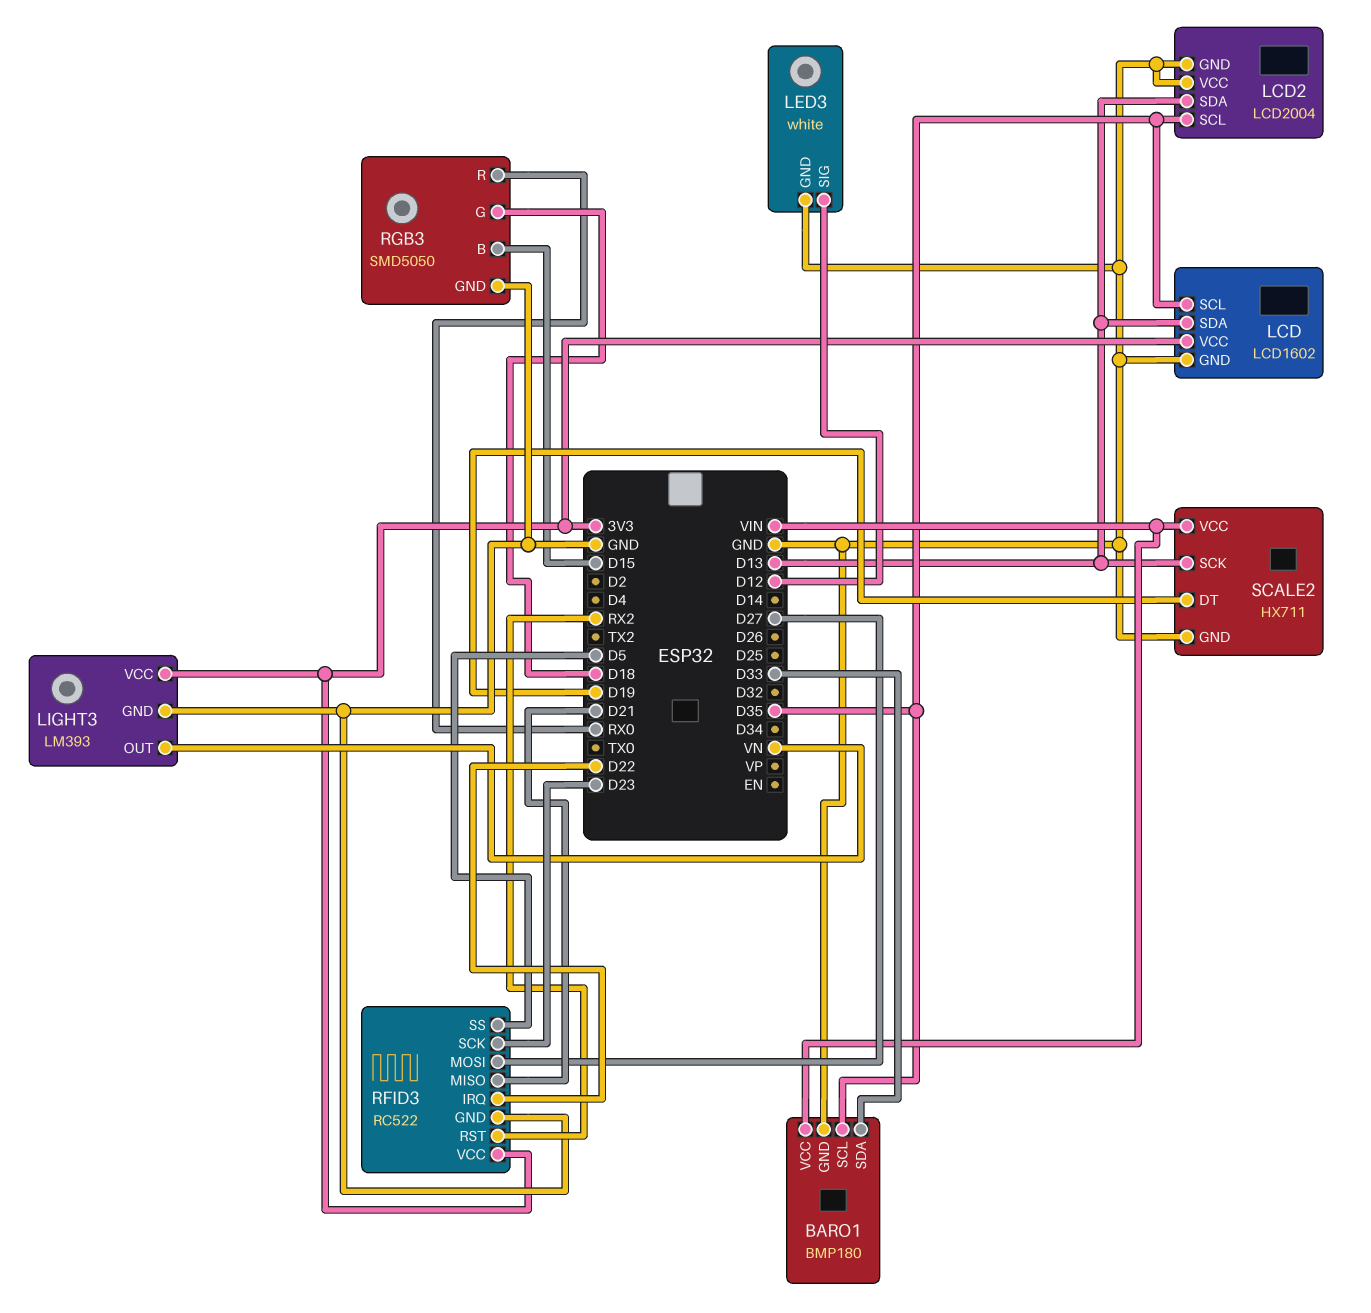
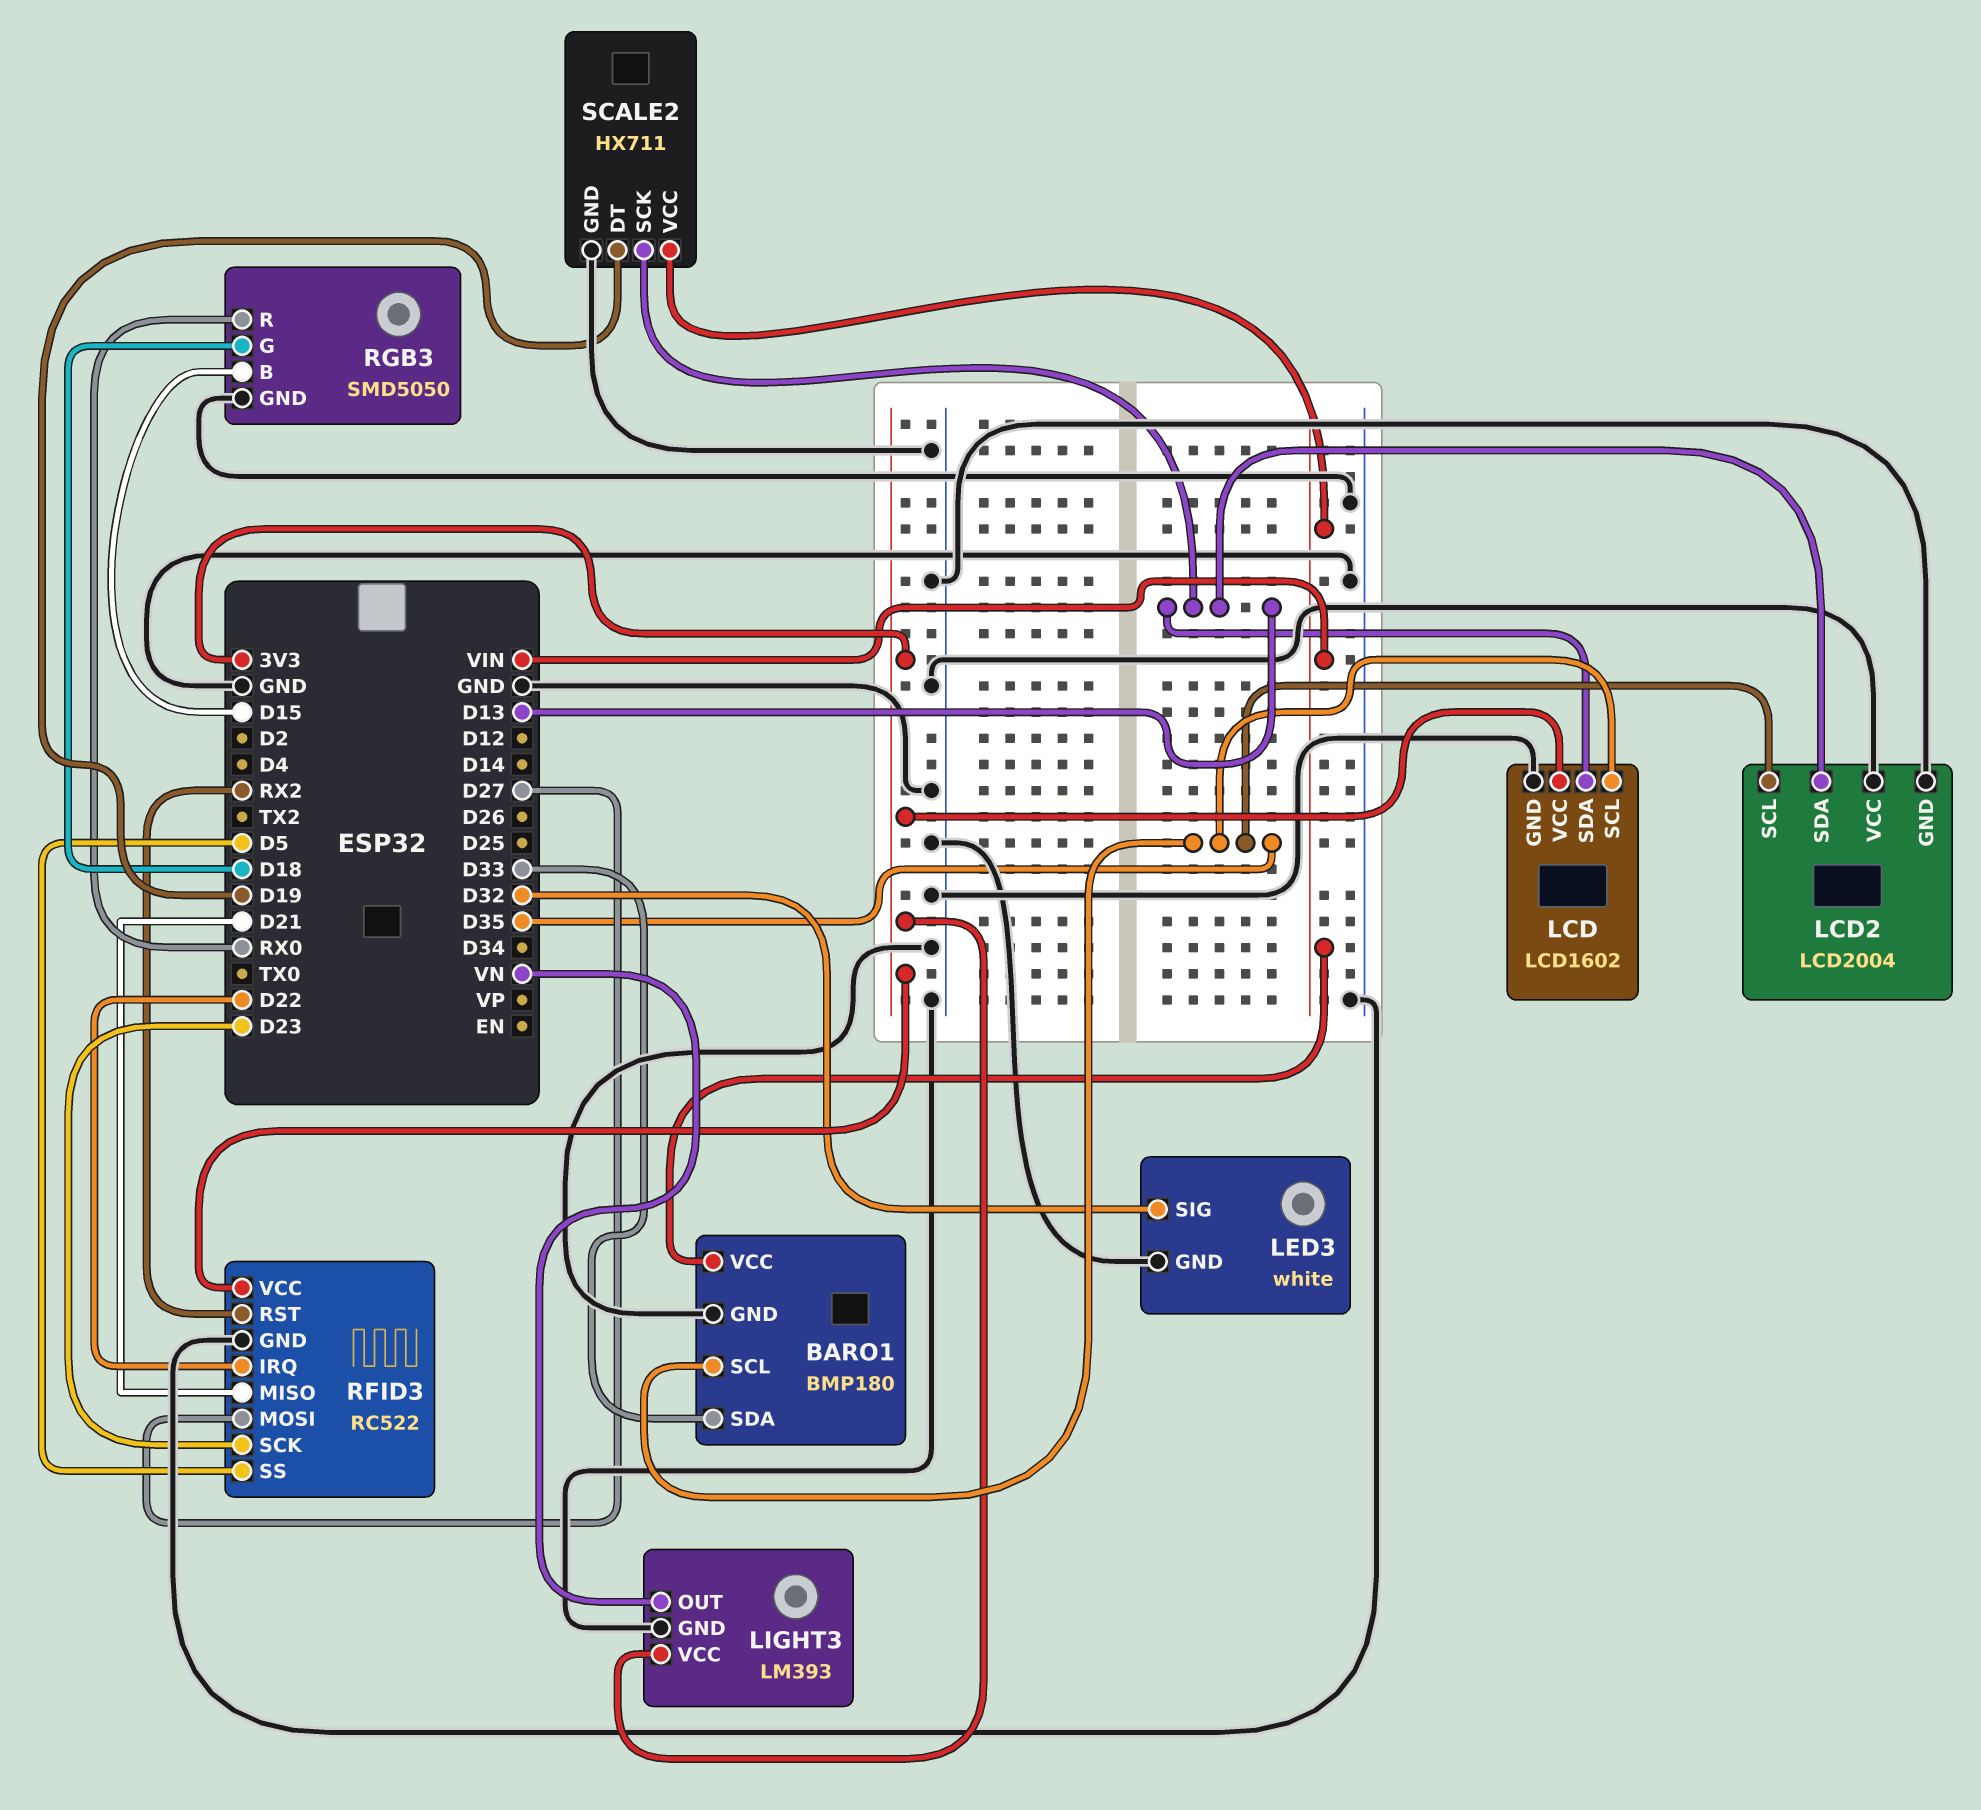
LED3 pin SIG: D12 -> D32

